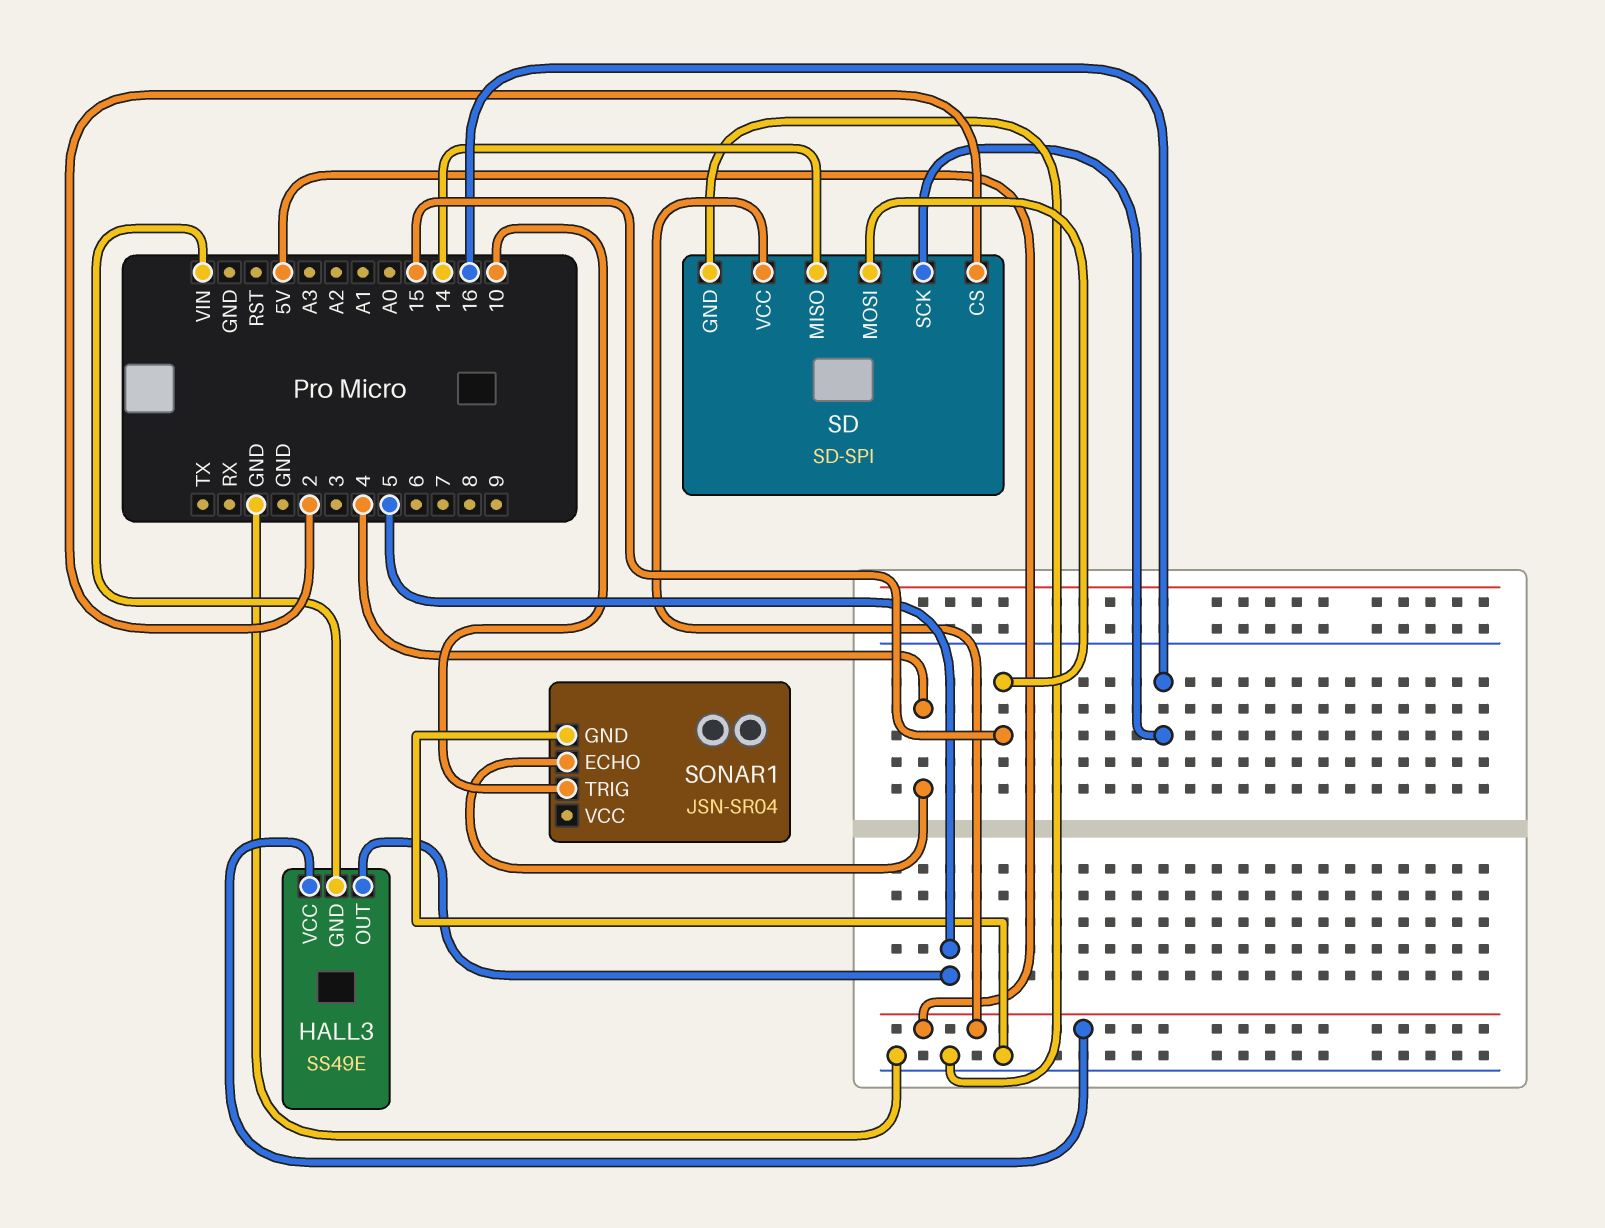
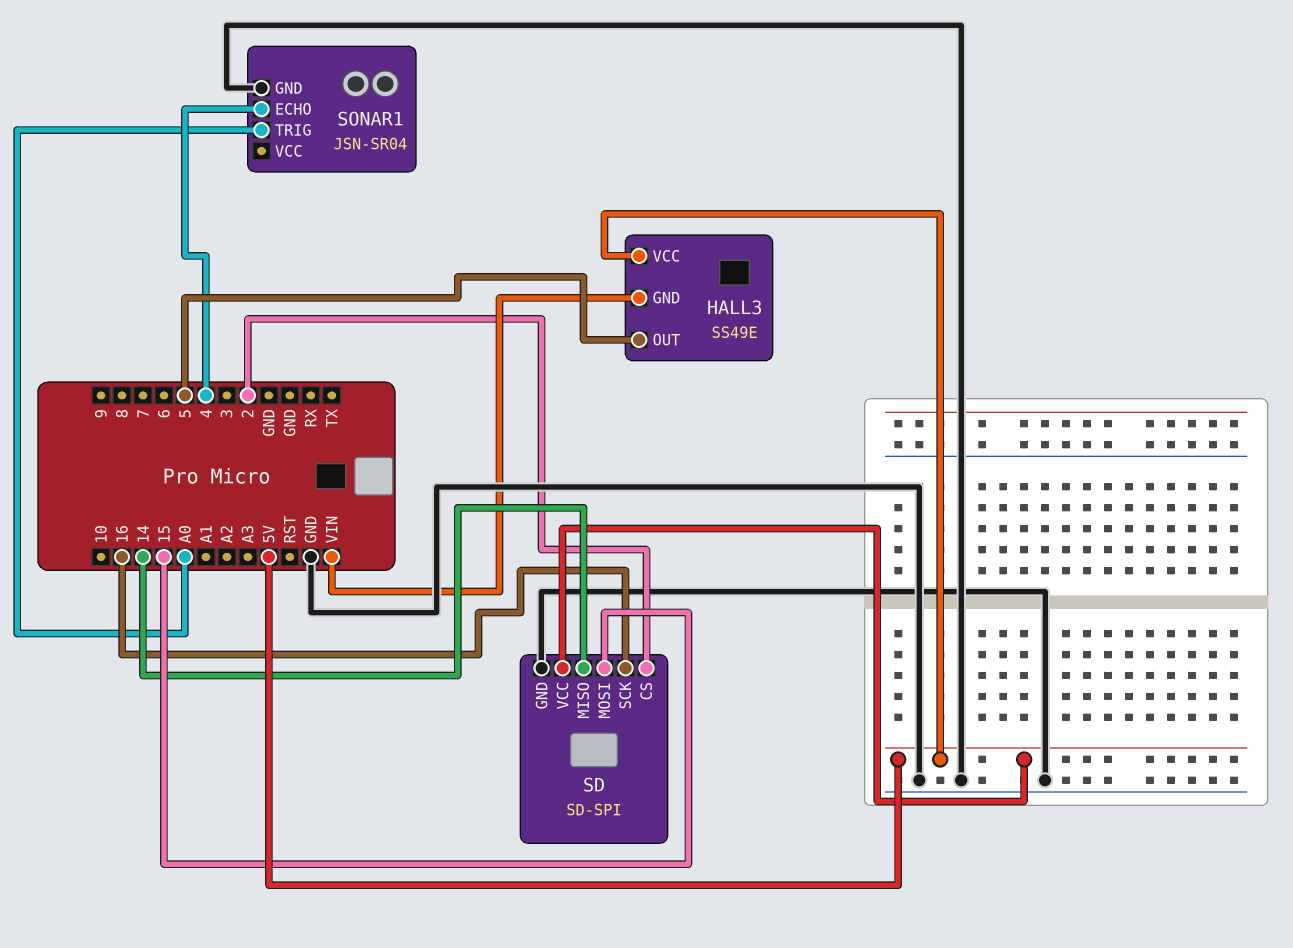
SONAR1 pin TRIG: 10 -> A0

